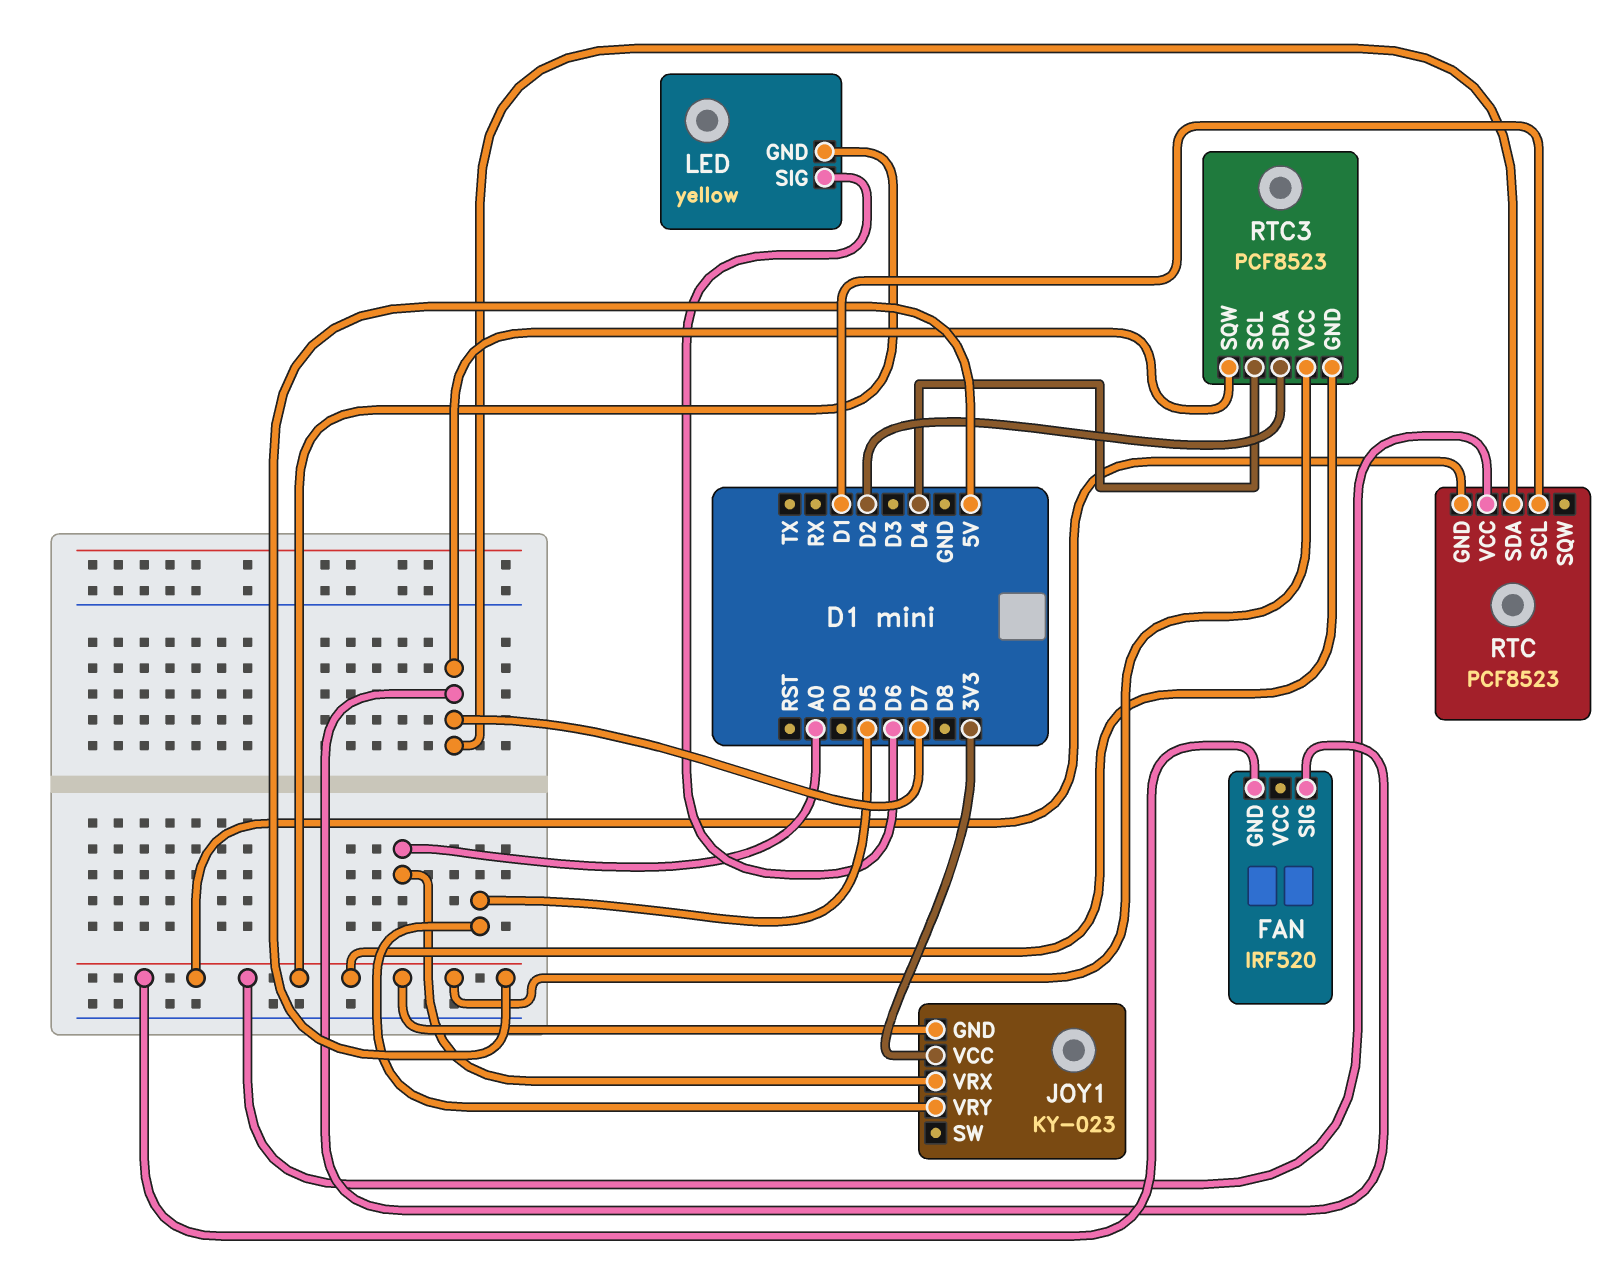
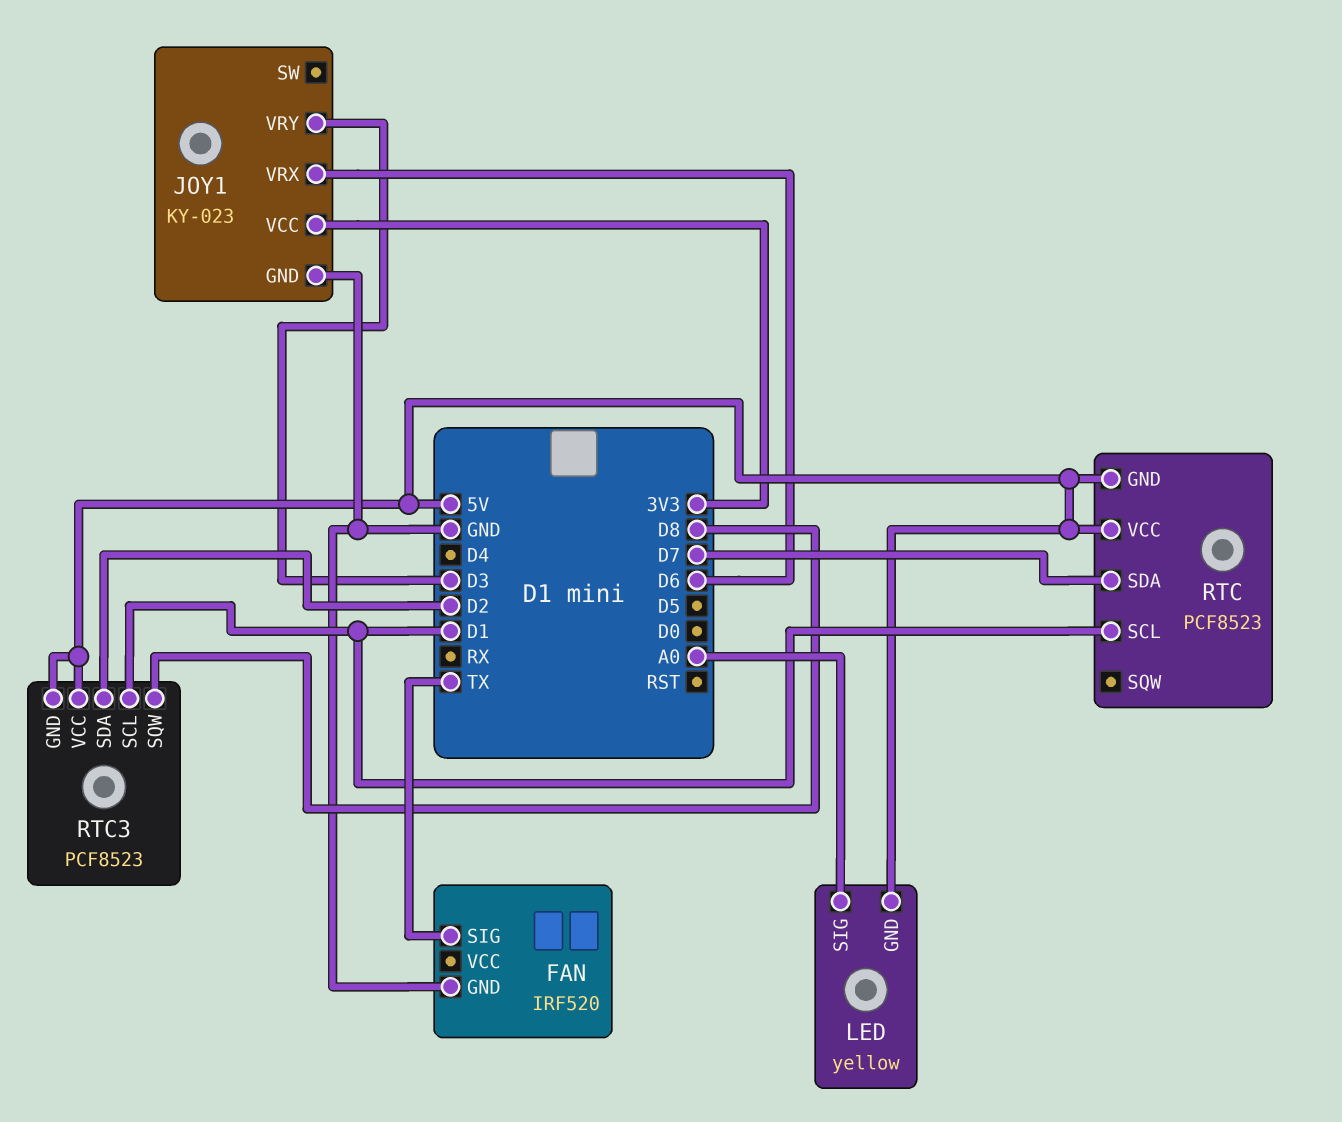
FAN pin GND: 5V -> GND
FAN pin SIG: D7 -> TX
JOY1 pin GND: 5V -> GND
JOY1 pin VRX: A0 -> D6
JOY1 pin VRY: D5 -> D3
LED pin SIG: D6 -> A0
RTC3 pin SCL: D4 -> D1
RTC3 pin SQW: D7 -> D8

